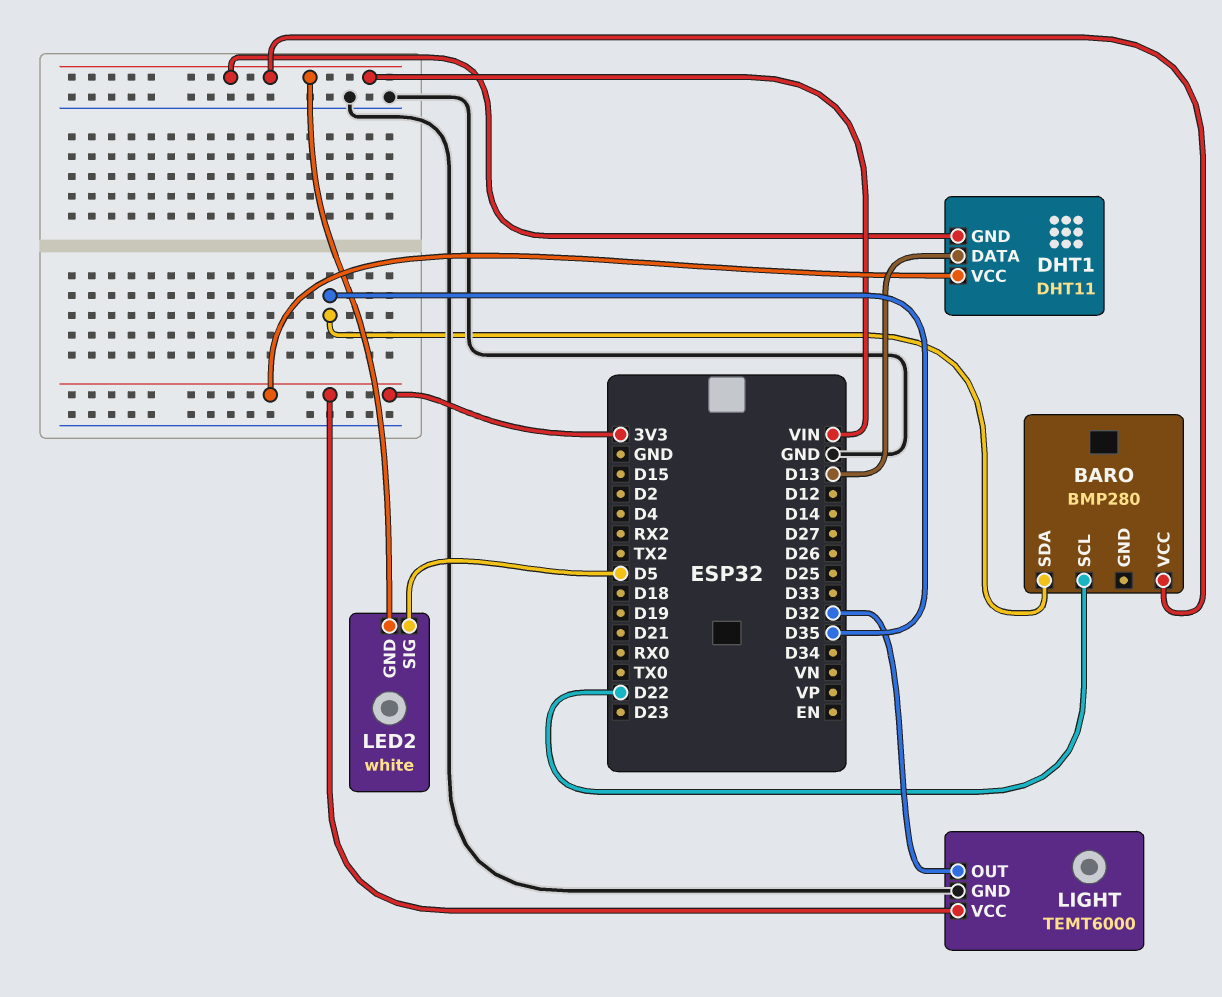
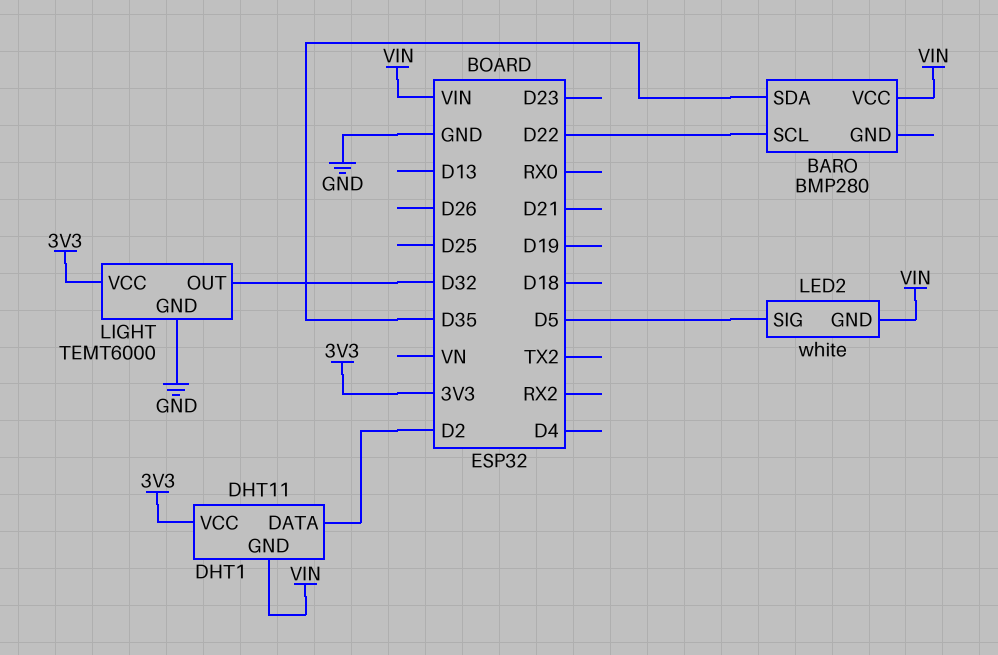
DHT1 pin DATA: D13 -> D2

